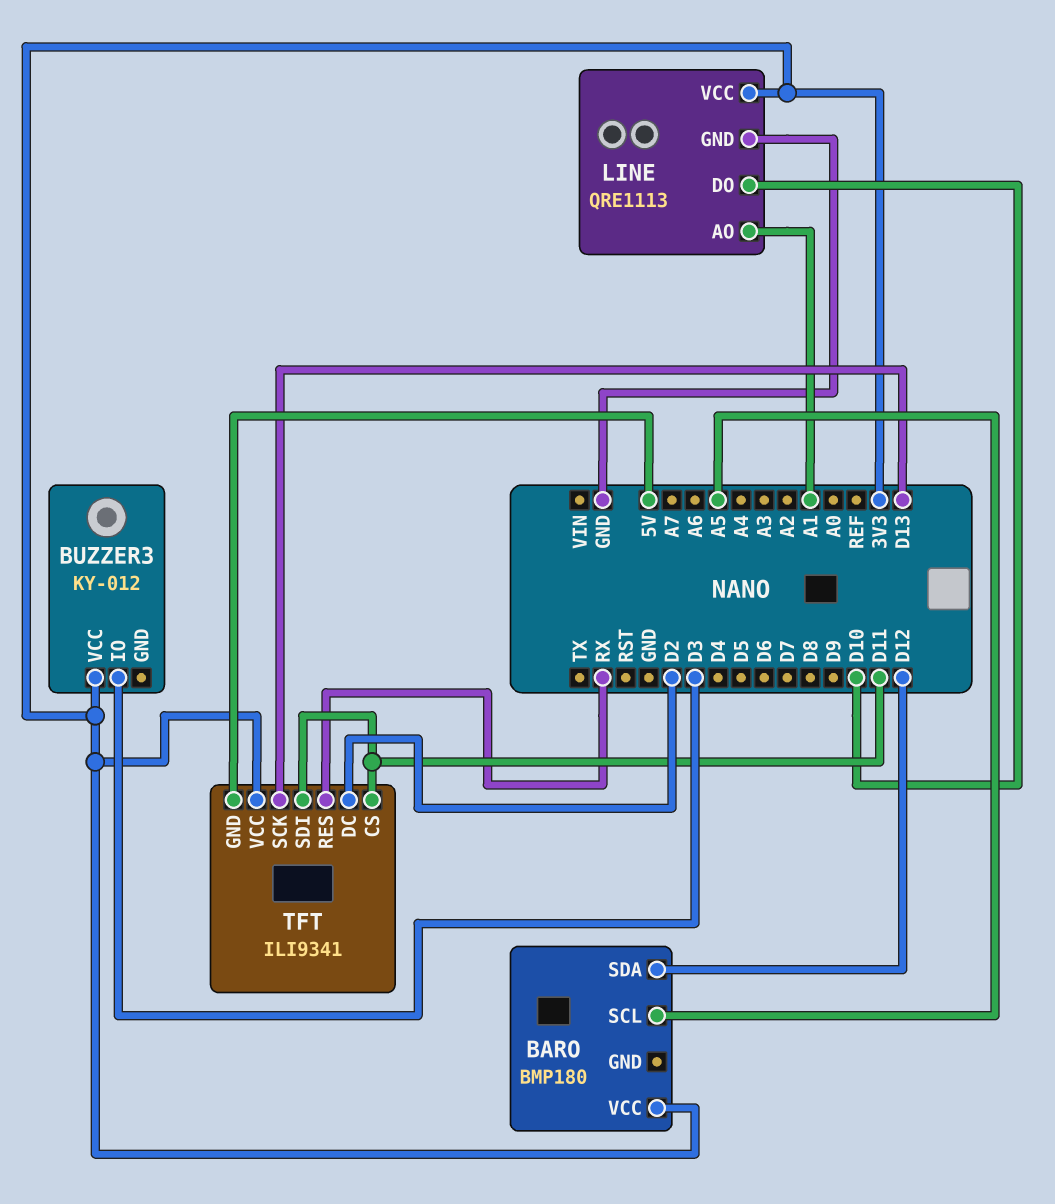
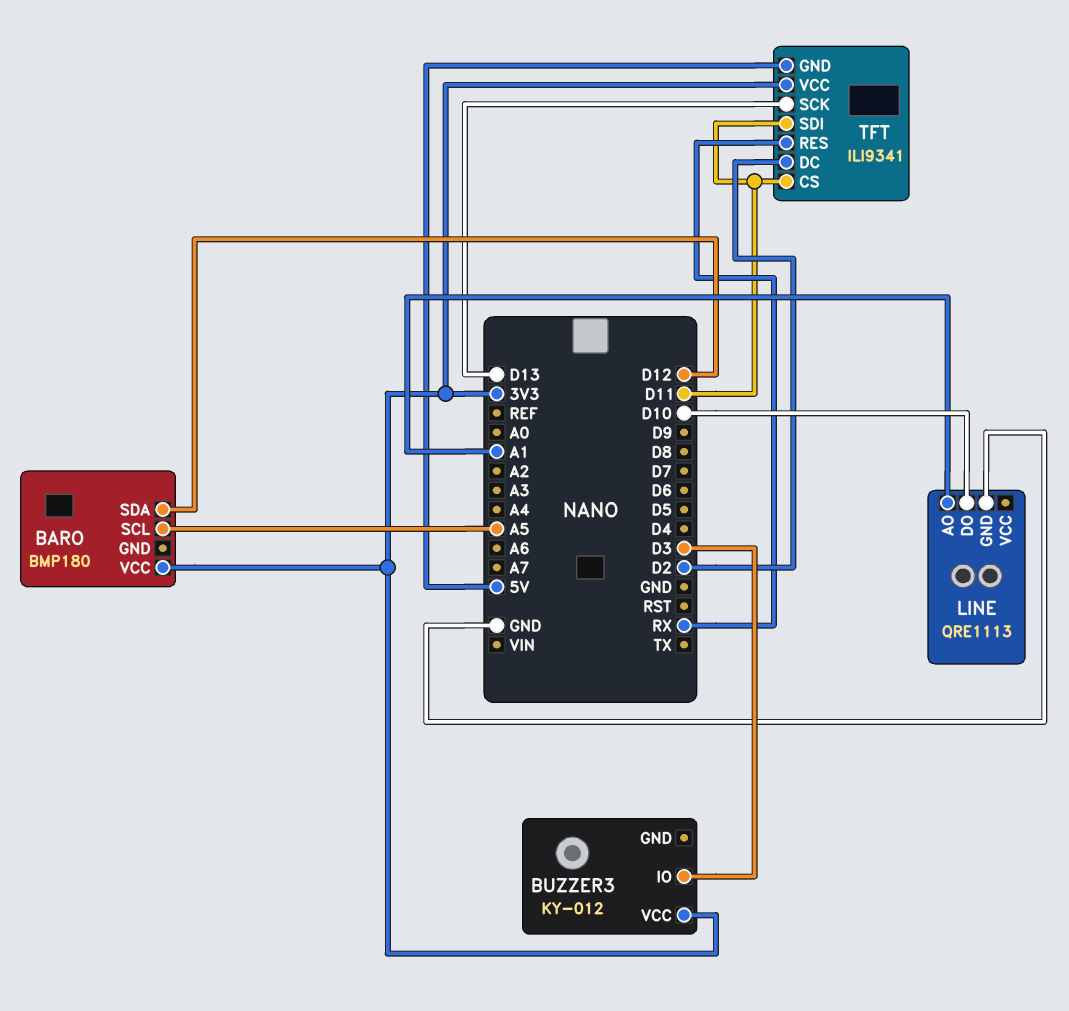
LINE pin VCC: 3V3 -> none

